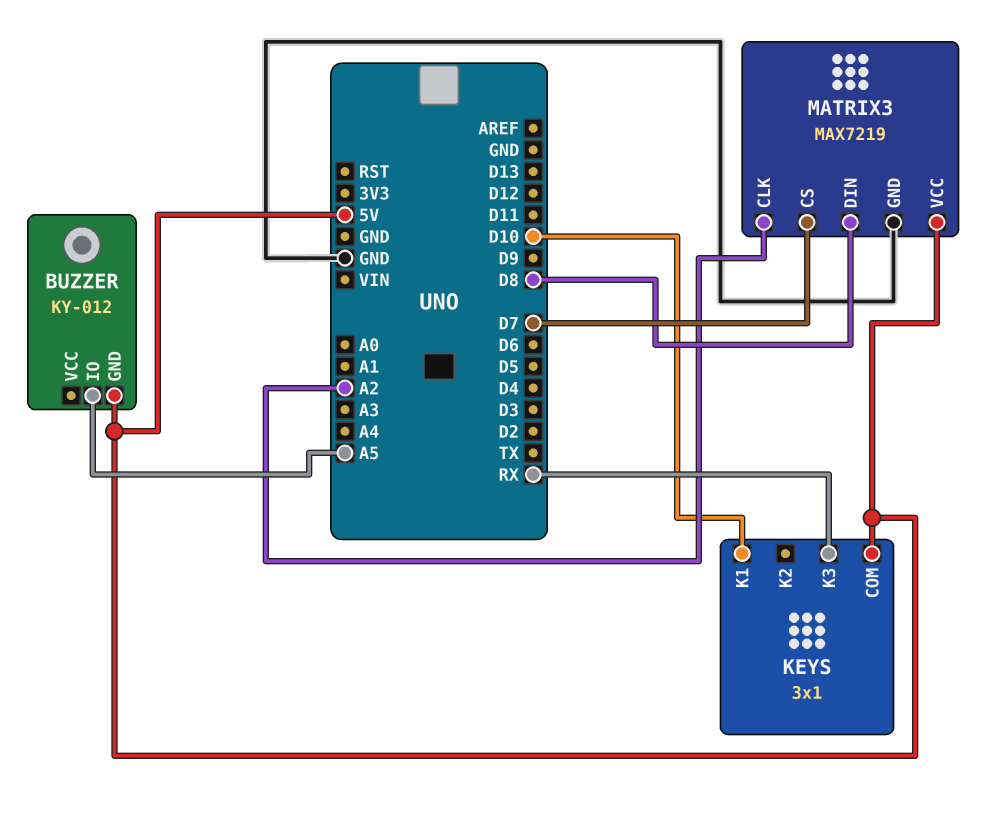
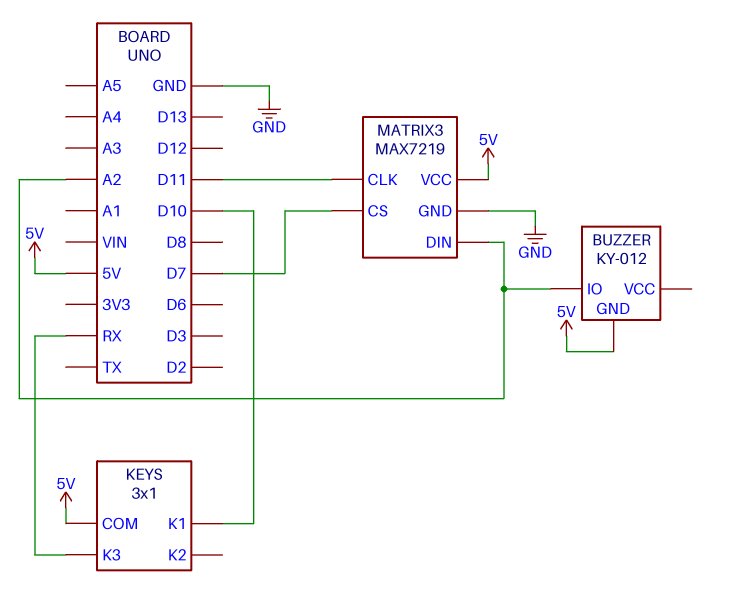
BUZZER pin IO: A5 -> A2
MATRIX3 pin CLK: A2 -> D11
MATRIX3 pin DIN: D8 -> A2

